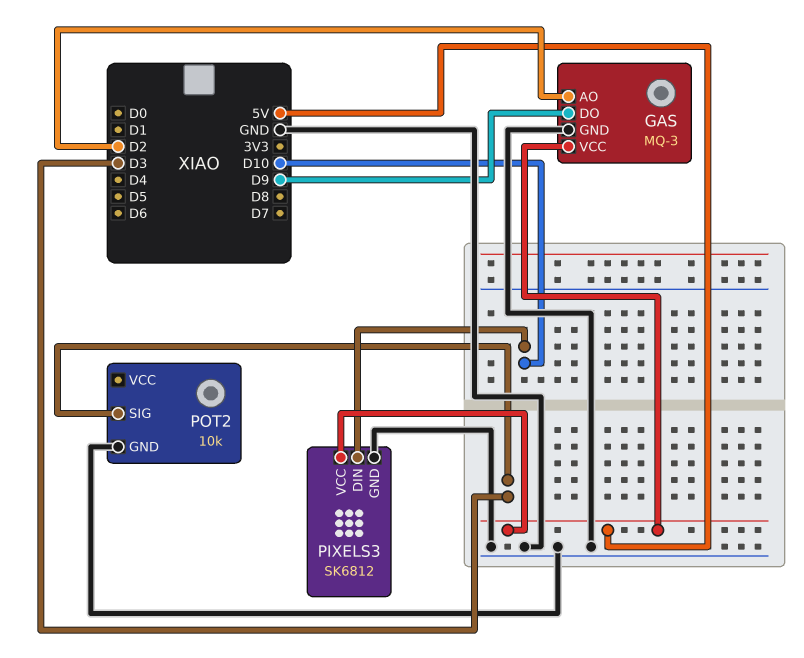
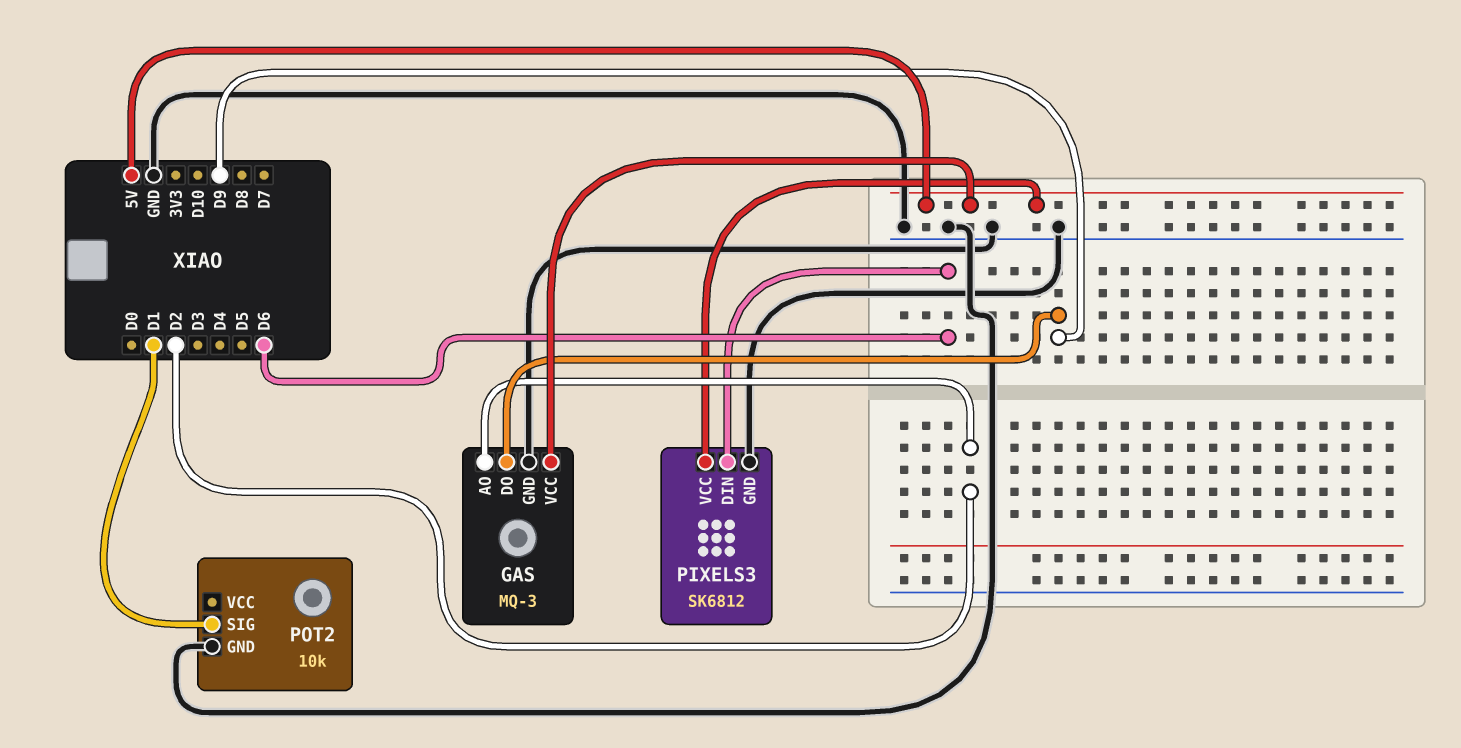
PIXELS3 pin DIN: D10 -> D6
POT2 pin SIG: D3 -> D1

